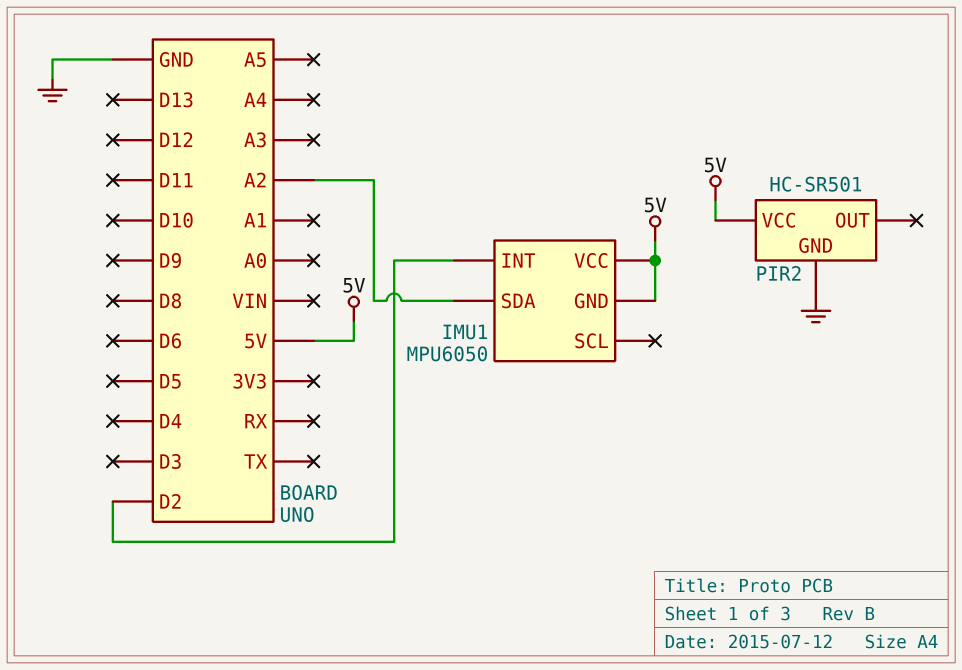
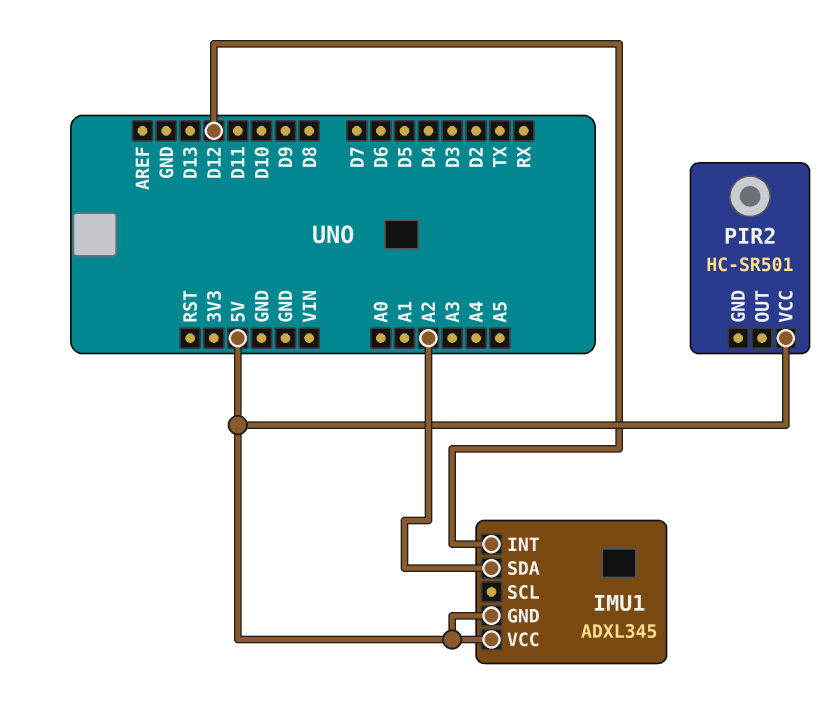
IMU1: MPU6050 -> ADXL345
IMU1 pin INT: D2 -> D12
PIR2 pin GND: GND -> none

